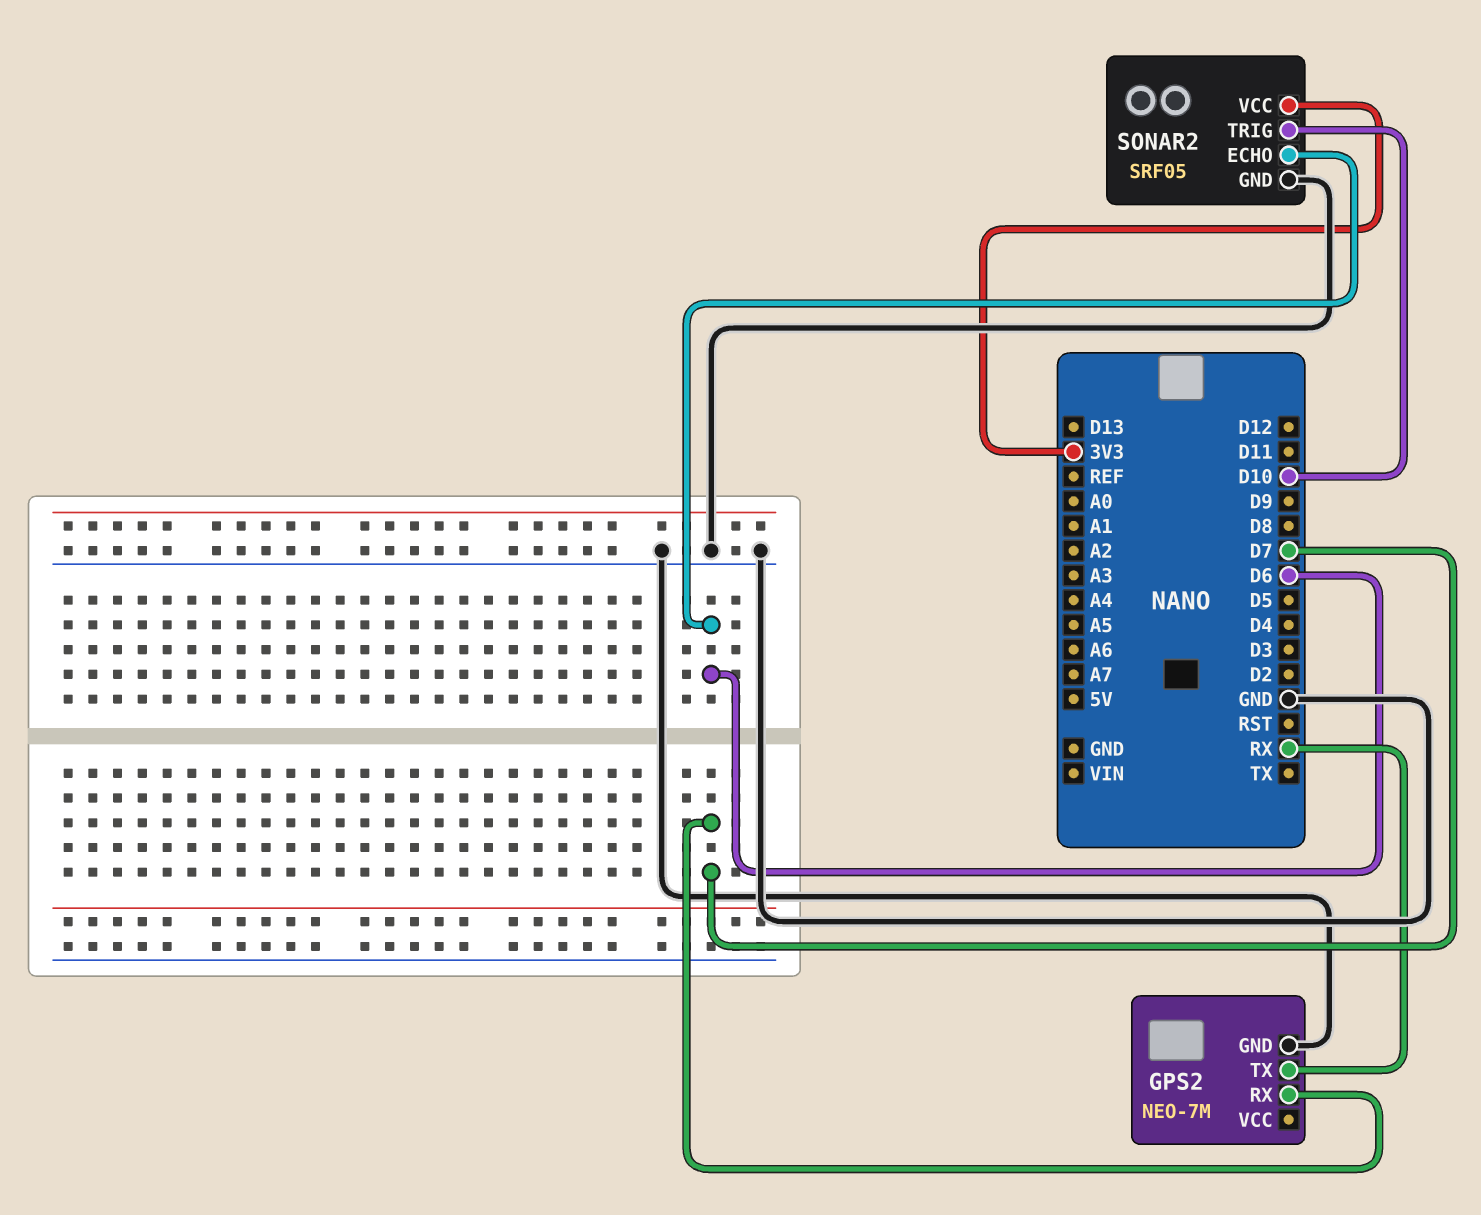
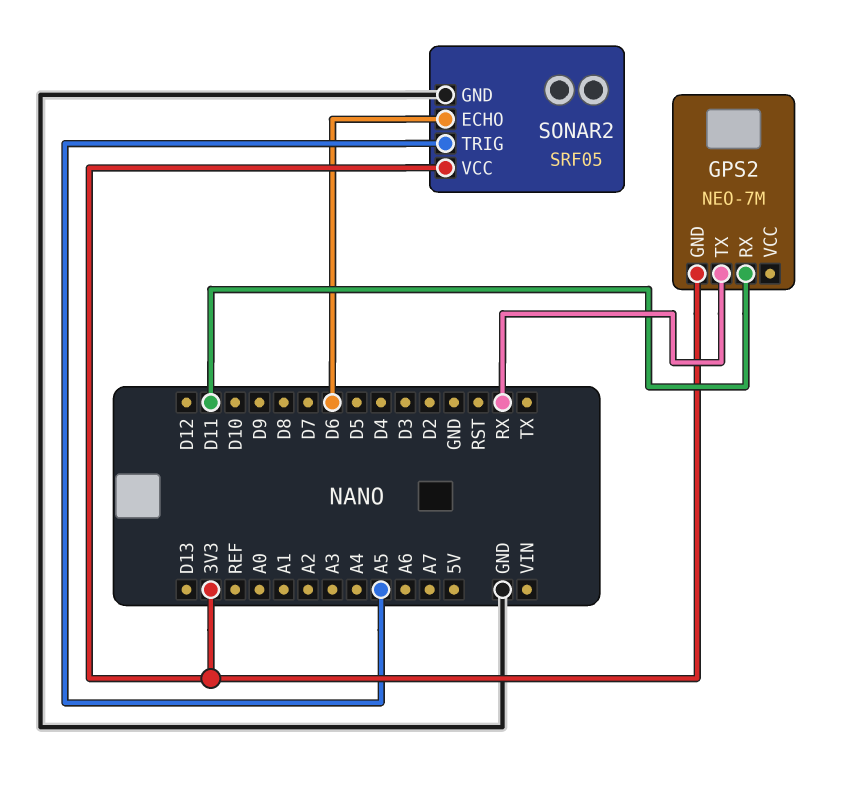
GPS2 pin GND: GND -> 3V3
GPS2 pin RX: D7 -> D11
SONAR2 pin TRIG: D10 -> A5

